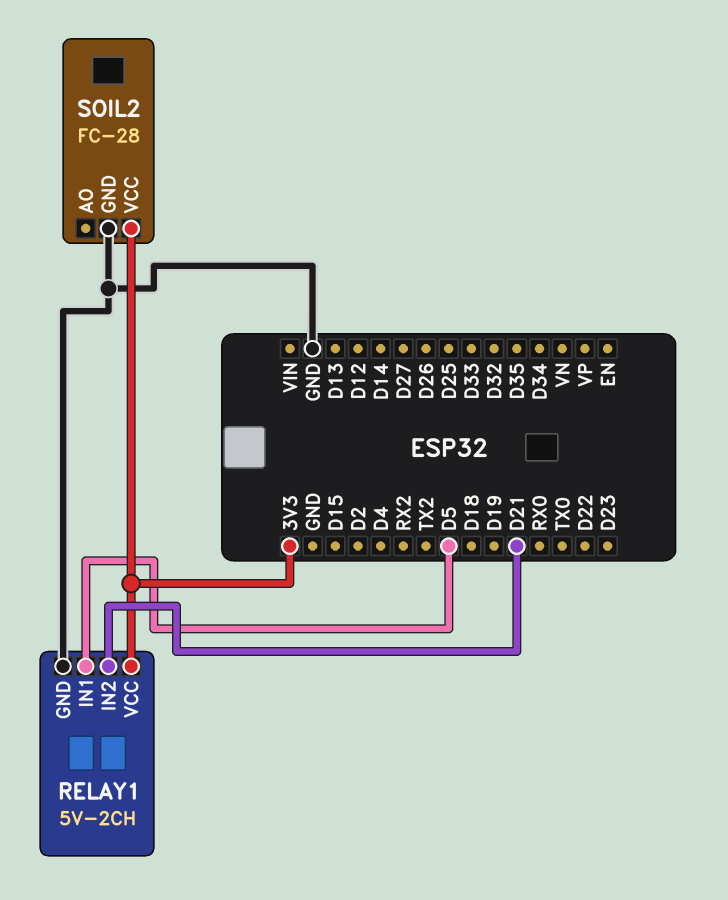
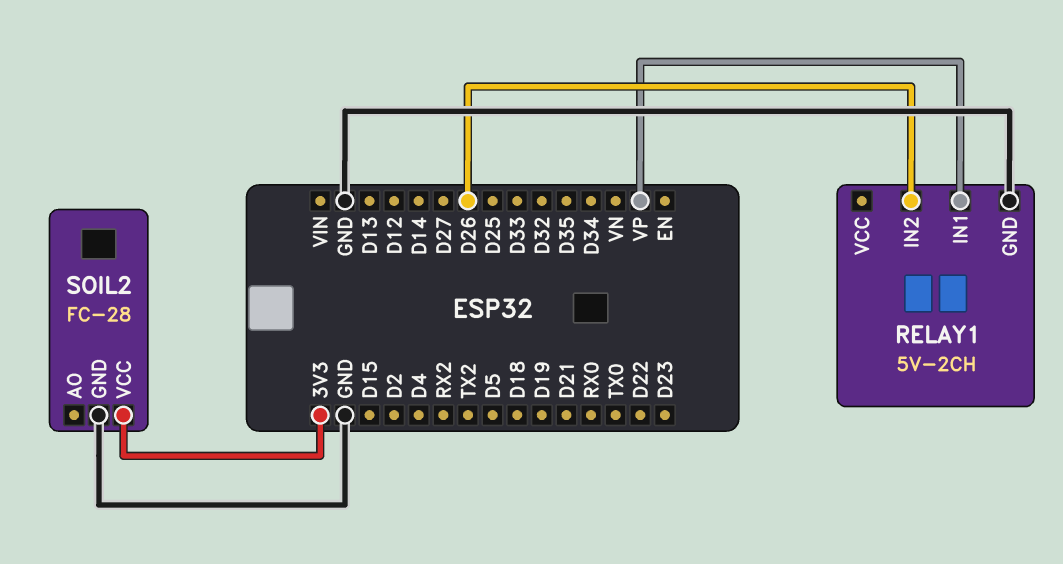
RELAY1 pin IN1: D5 -> VP
RELAY1 pin IN2: D21 -> D26
RELAY1 pin VCC: 3V3 -> none

